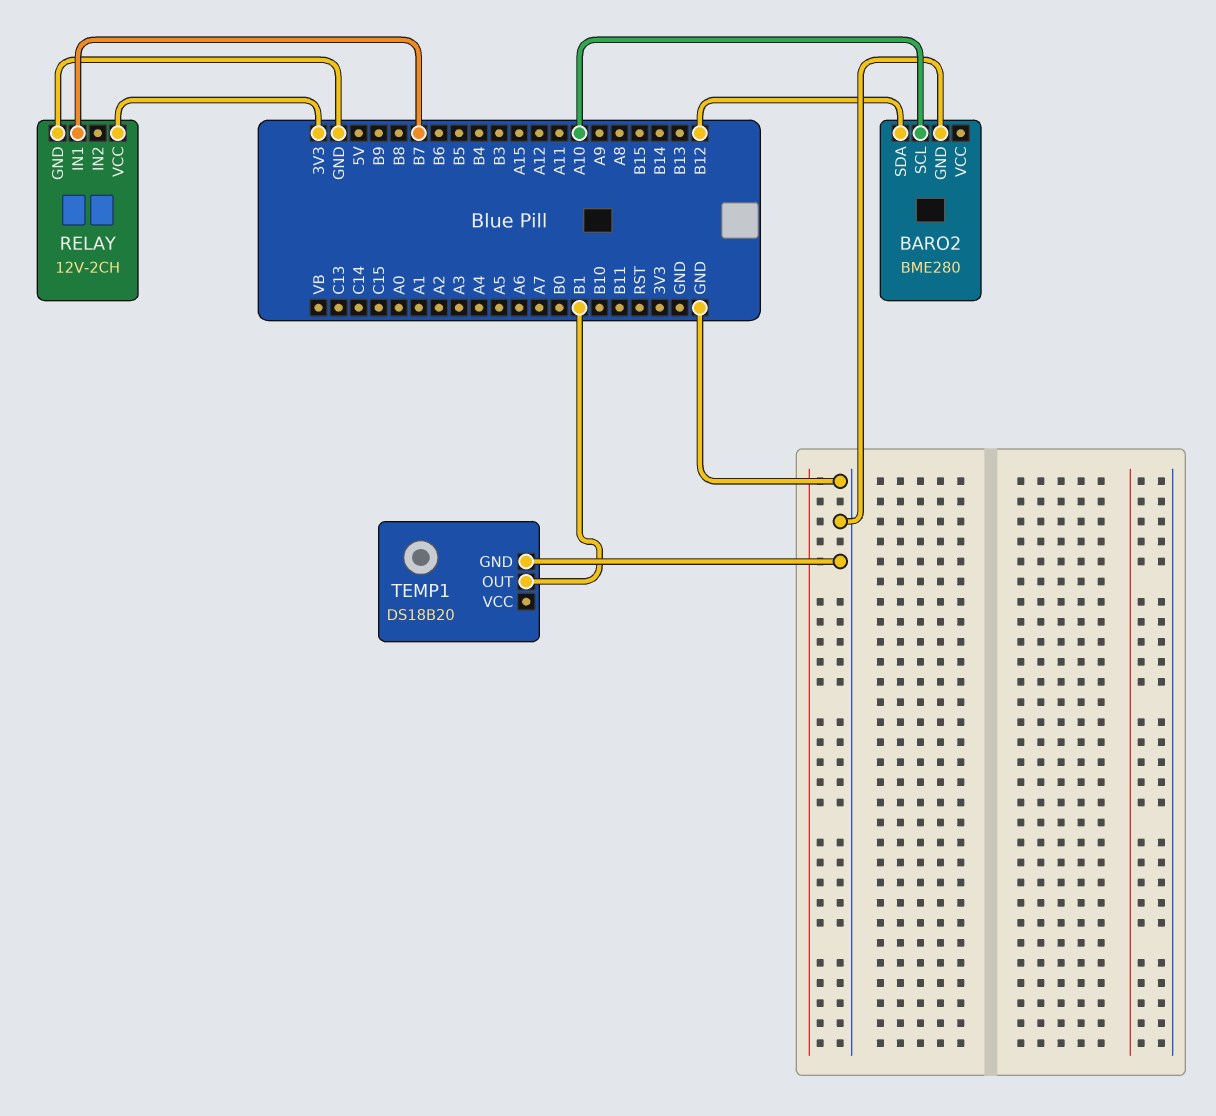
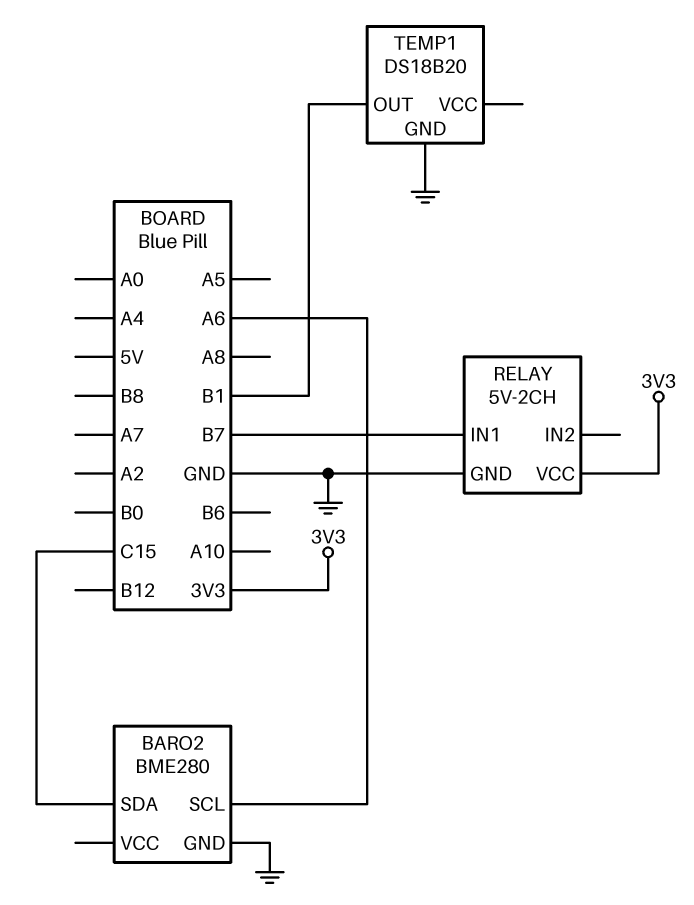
BARO2 pin SCL: A10 -> A6
BARO2 pin SDA: B12 -> C15
RELAY: 12V-2CH -> 5V-2CH

